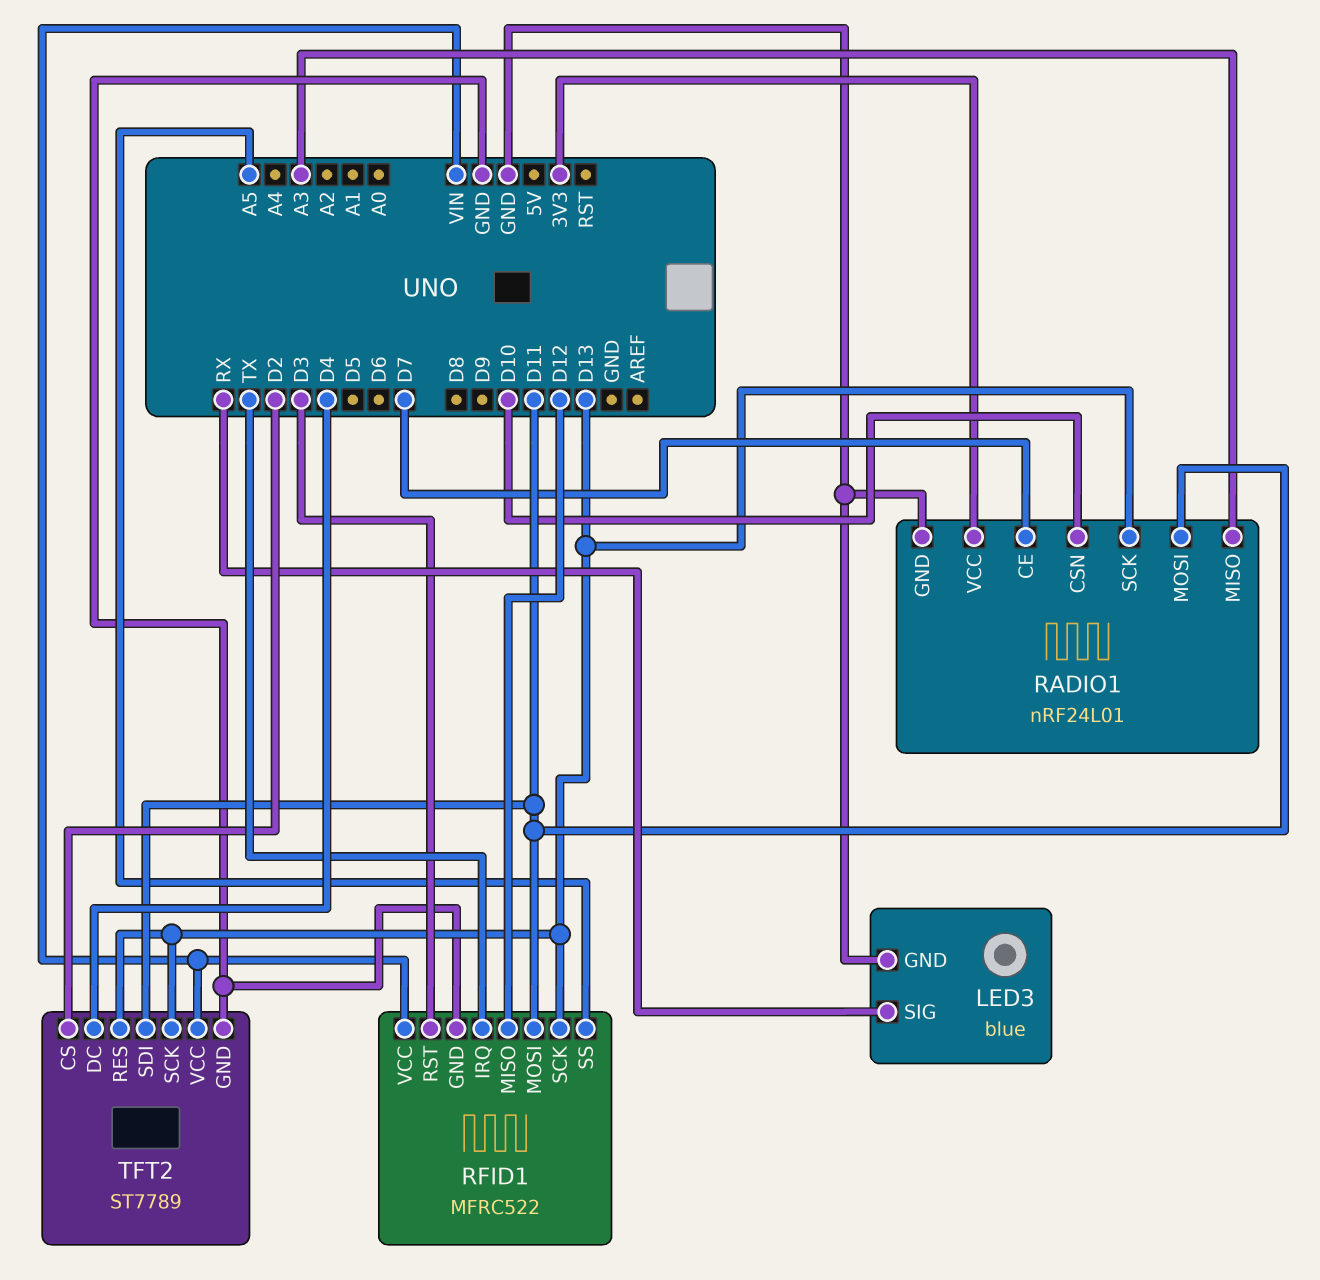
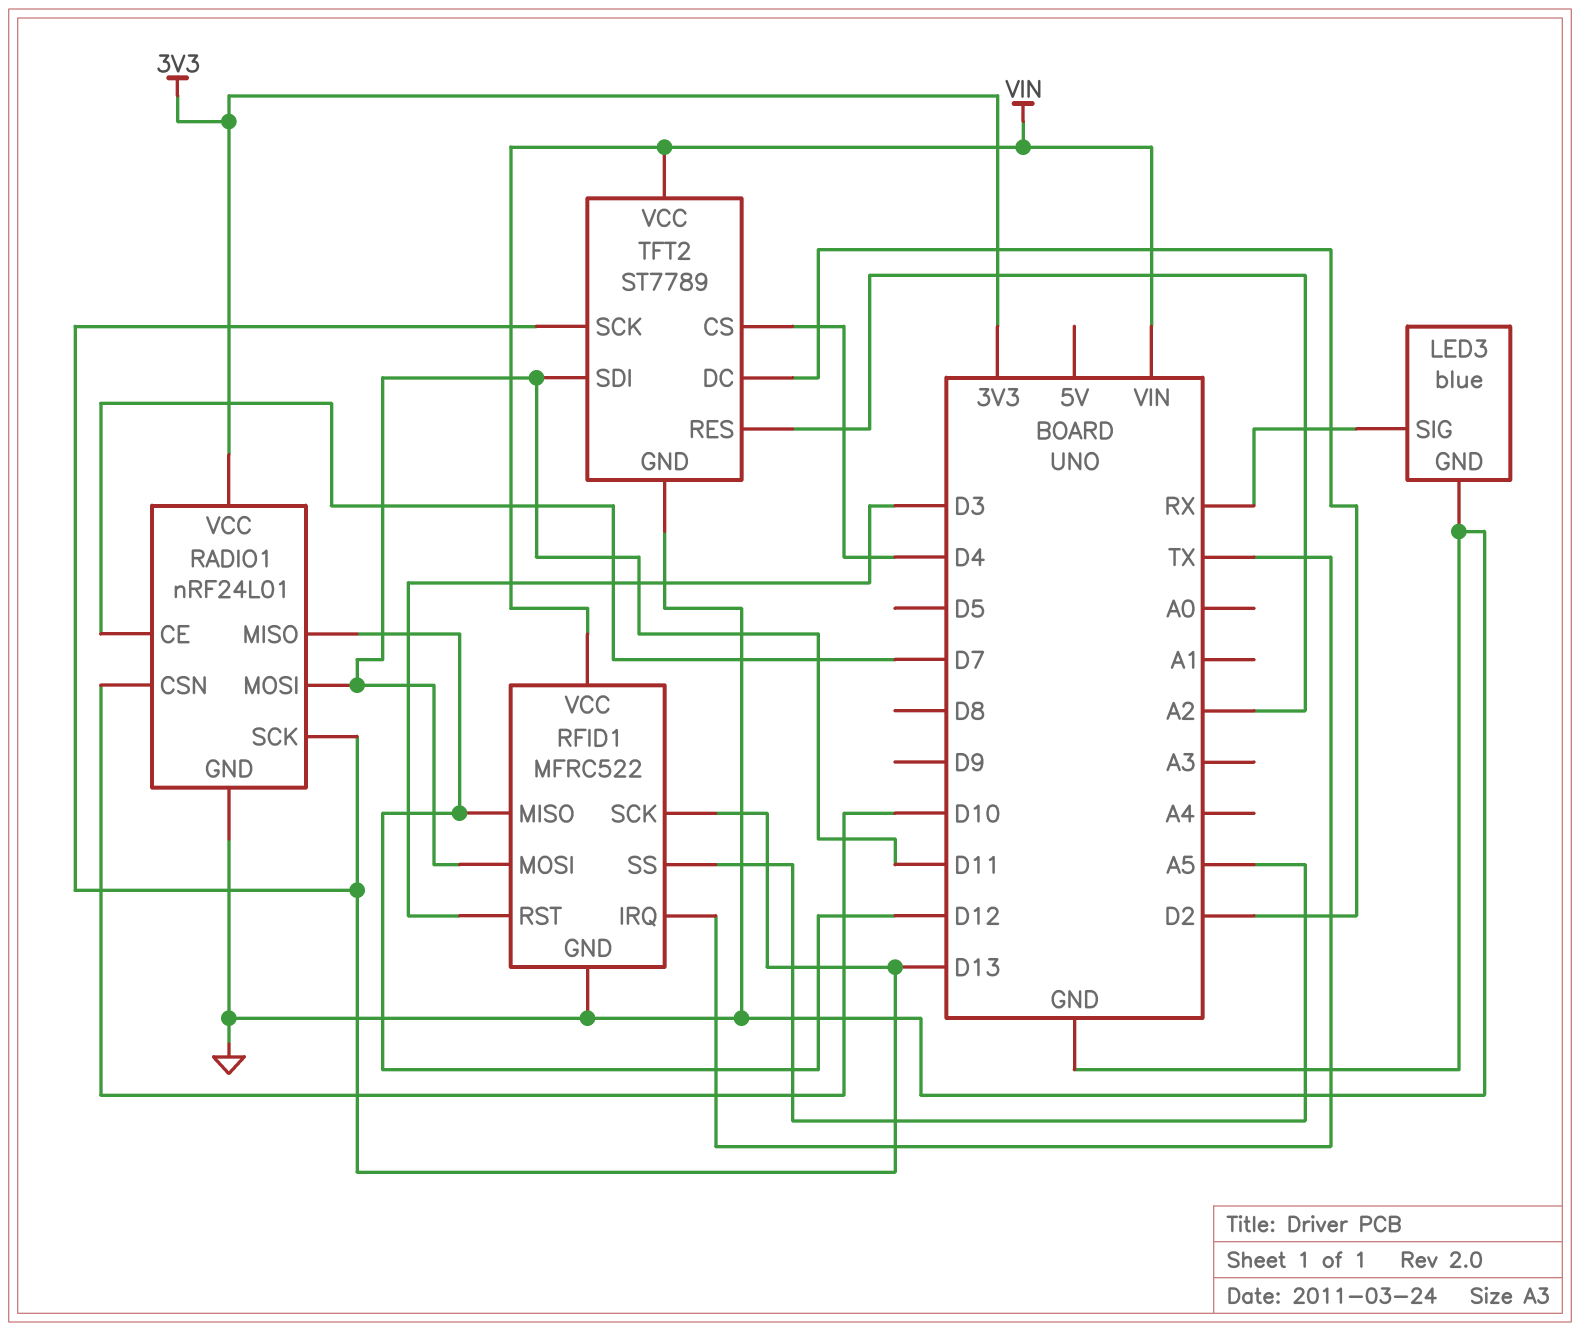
RADIO1 pin MISO: A3 -> D12
TFT2 pin CS: D2 -> D4
TFT2 pin DC: D4 -> D2
TFT2 pin RES: D13 -> A2

